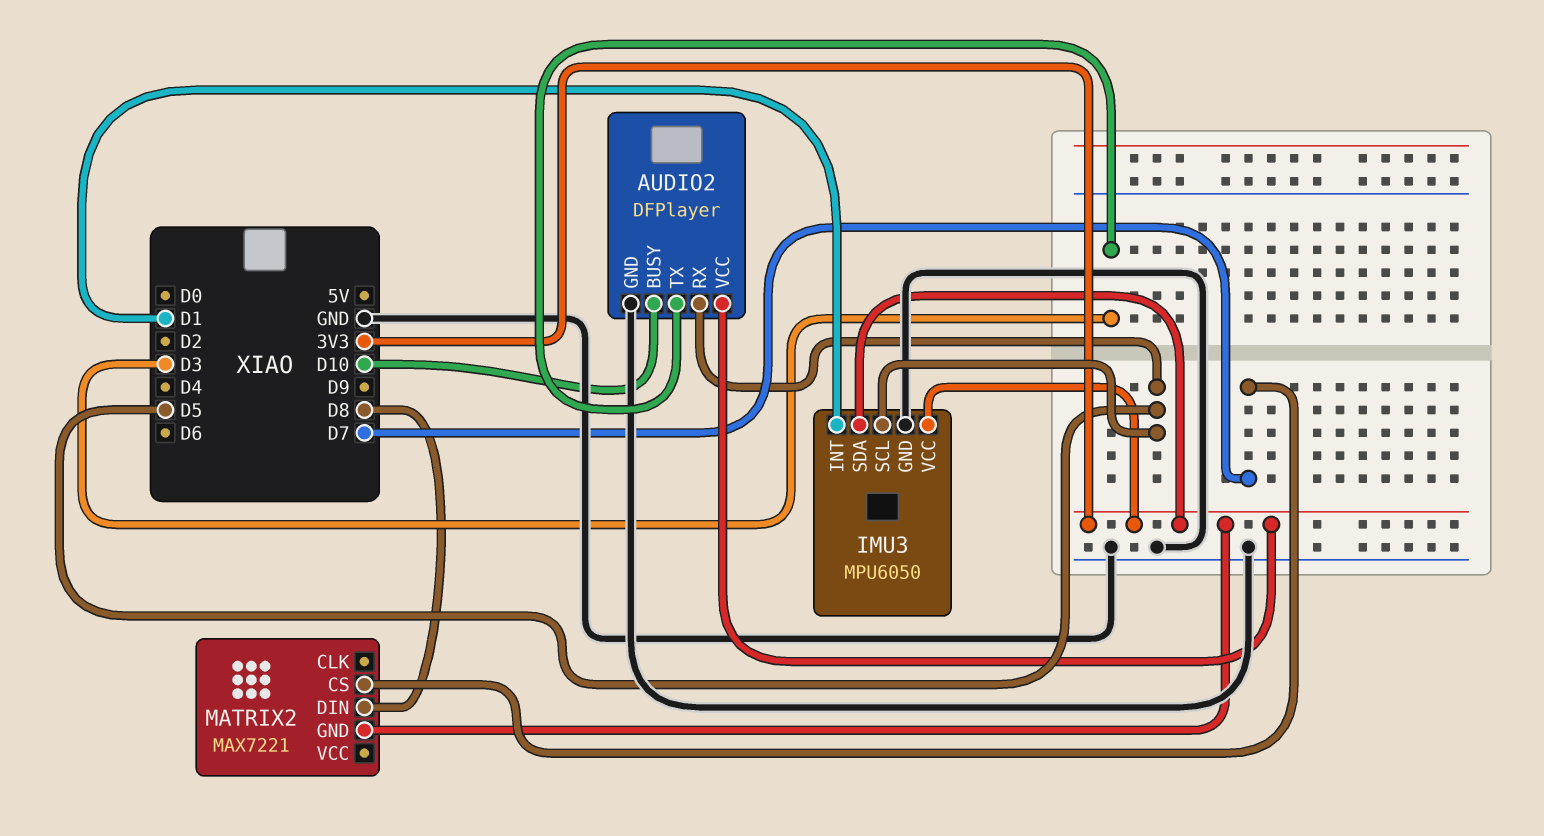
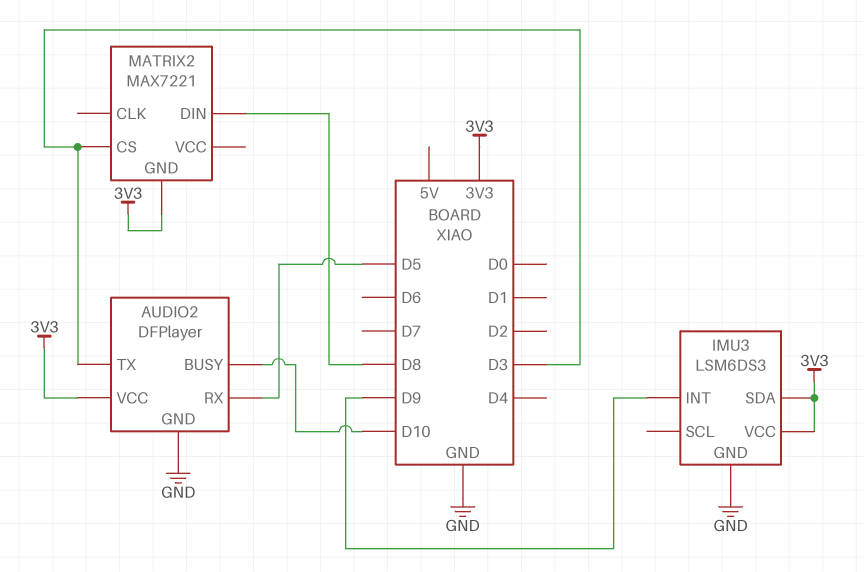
IMU3: MPU6050 -> LSM6DS3
IMU3 pin INT: D1 -> D9
IMU3 pin SCL: D5 -> none
MATRIX2 pin CS: D7 -> D3

